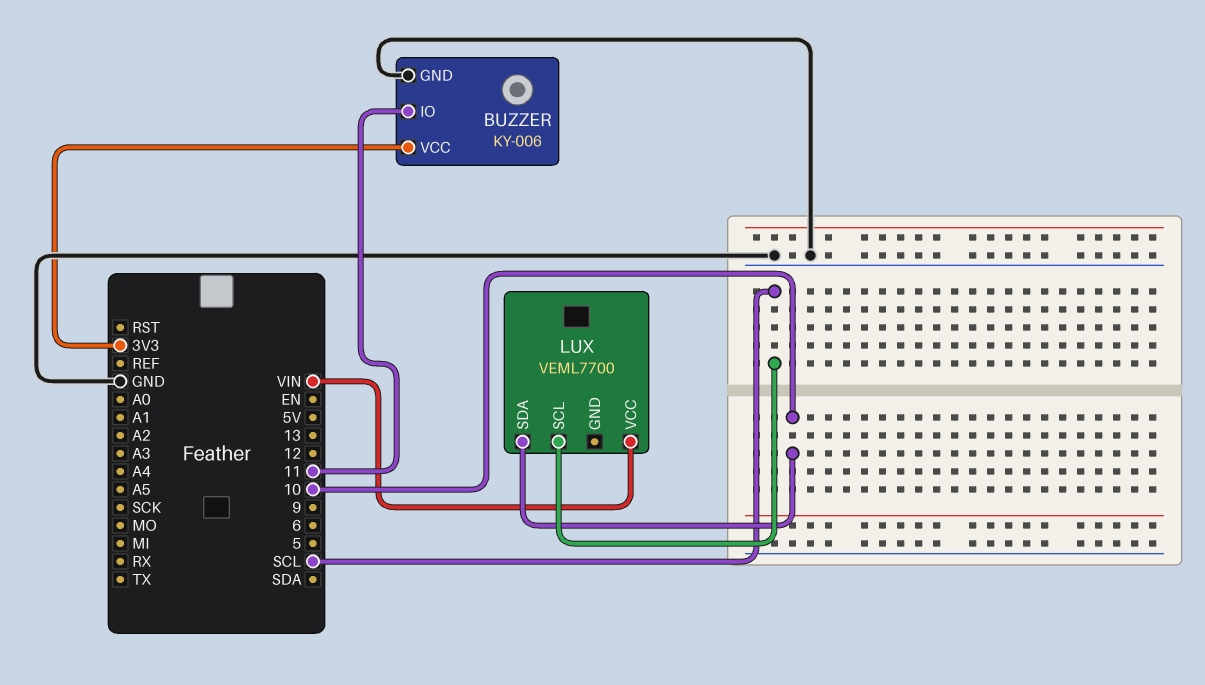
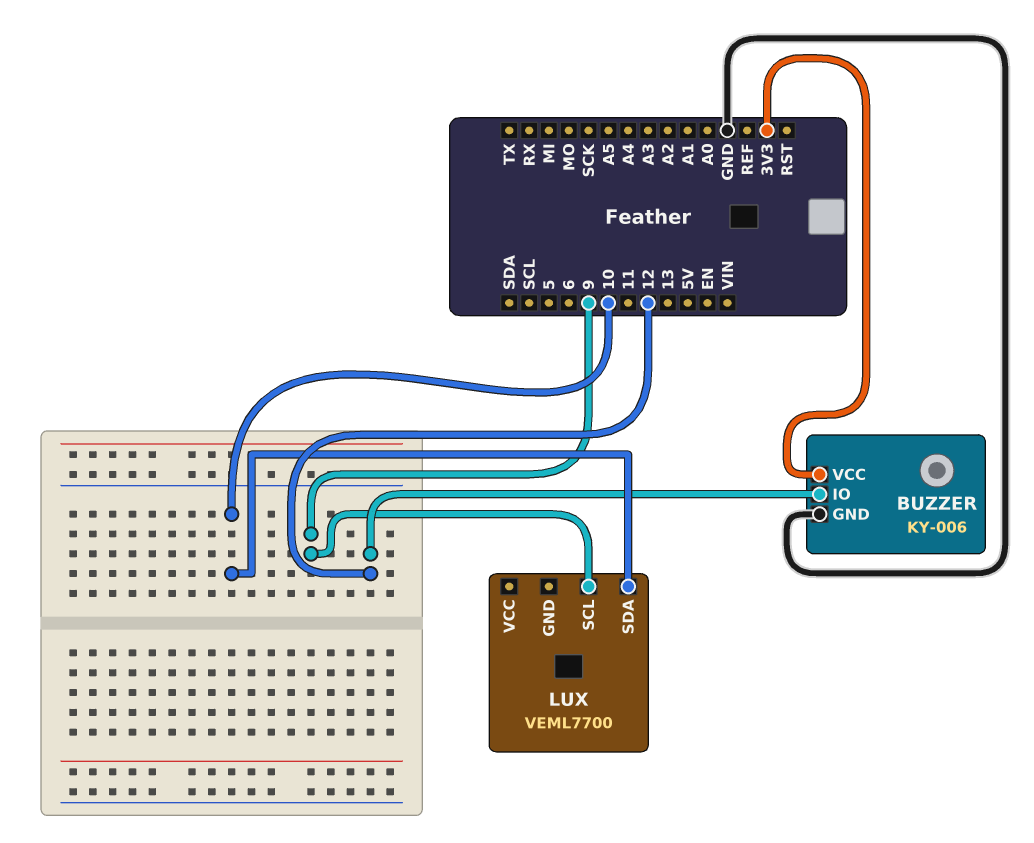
BUZZER pin IO: 11 -> 12
LUX pin SCL: SCL -> 9
LUX pin VCC: VIN -> none

